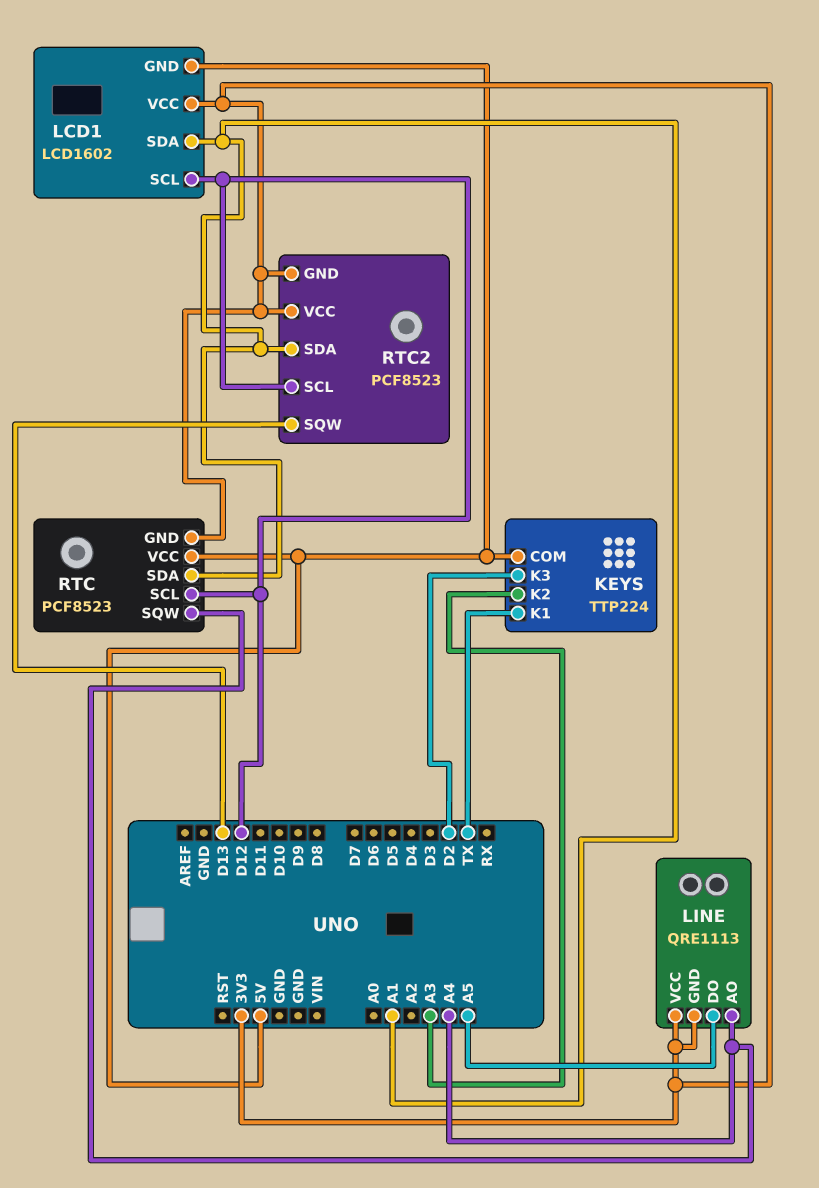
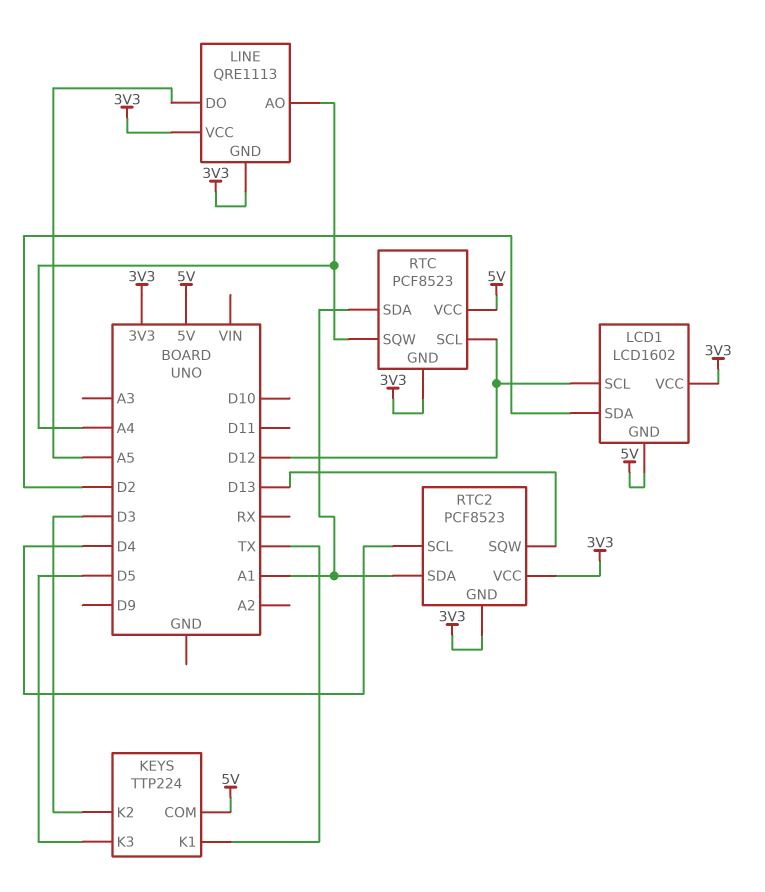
KEYS pin K2: A3 -> D3
KEYS pin K3: D2 -> D5
LCD1 pin SDA: A1 -> D2
RTC2 pin SCL: D12 -> D4

